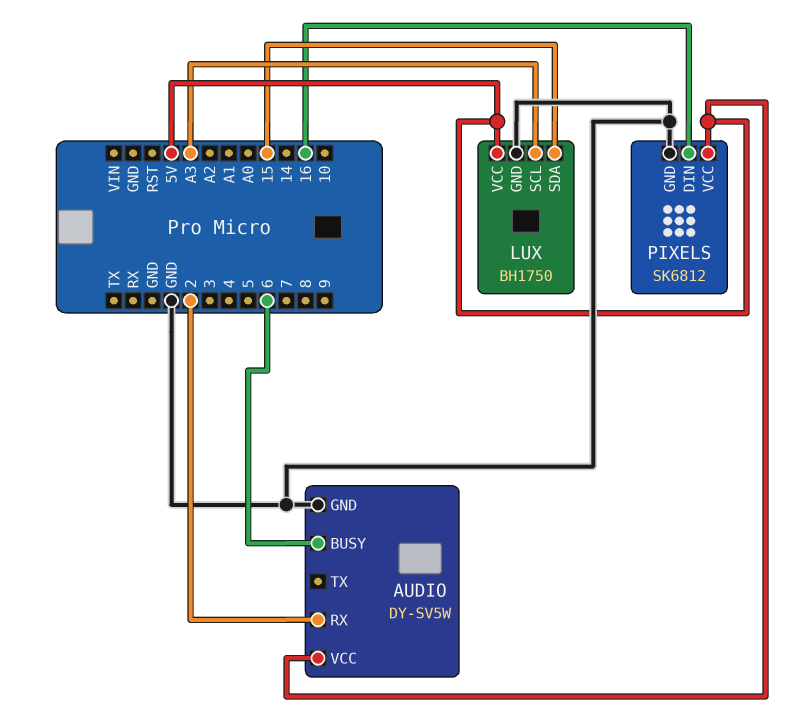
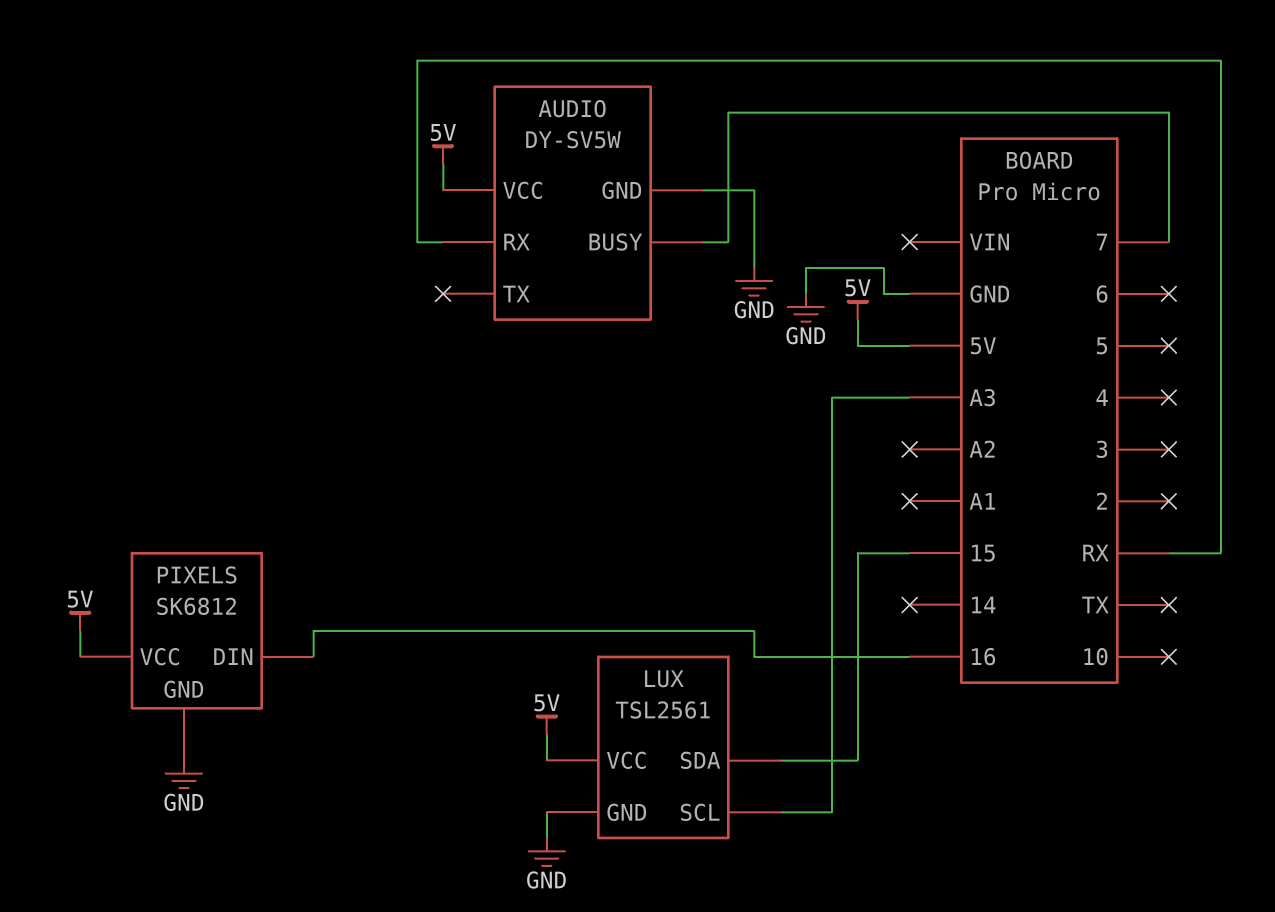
AUDIO pin BUSY: 6 -> 7
AUDIO pin RX: 2 -> RX
LUX: BH1750 -> TSL2561

